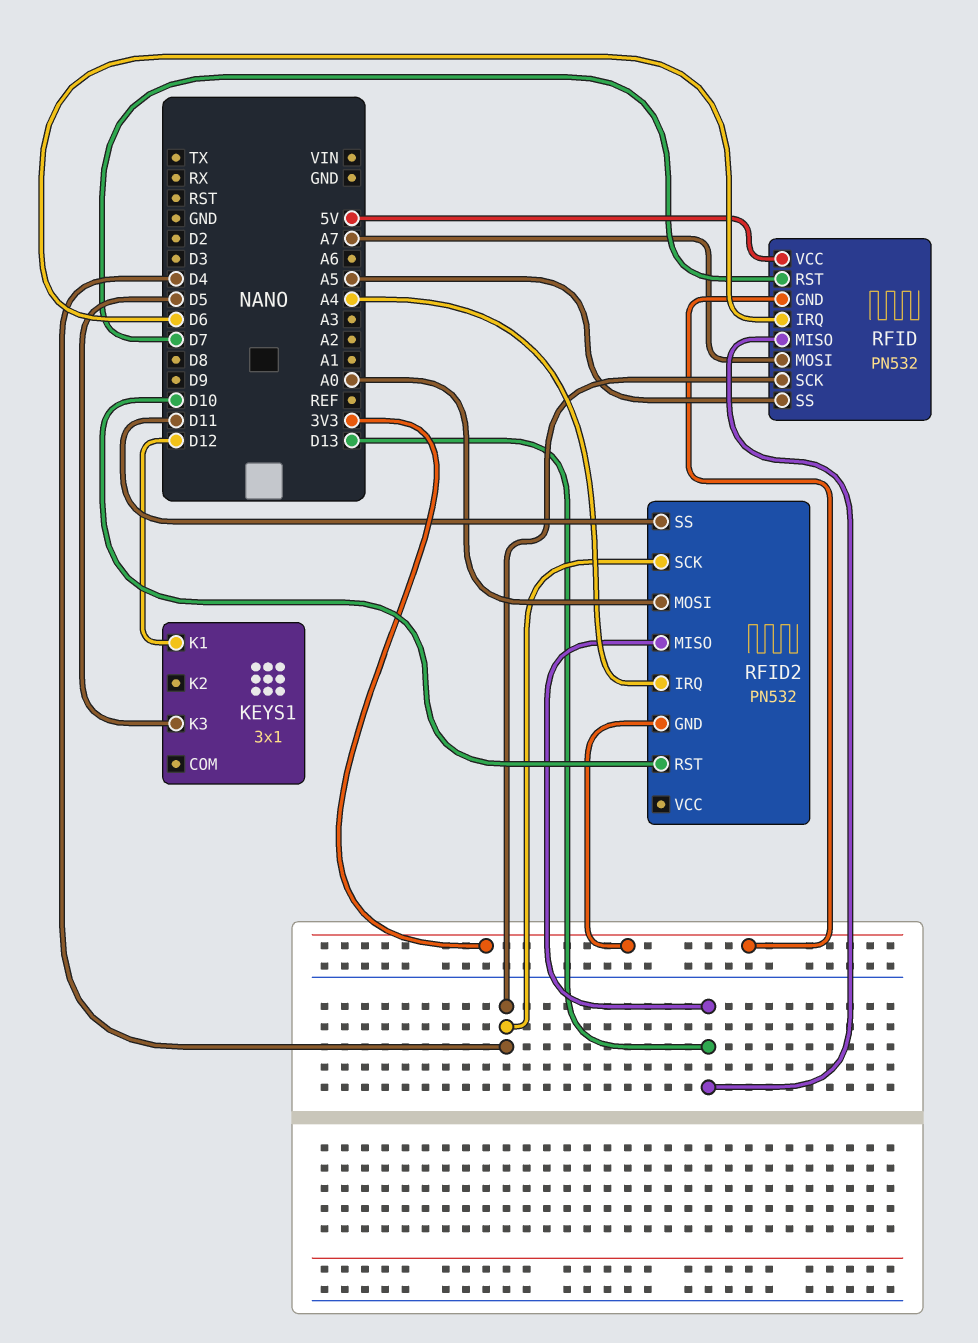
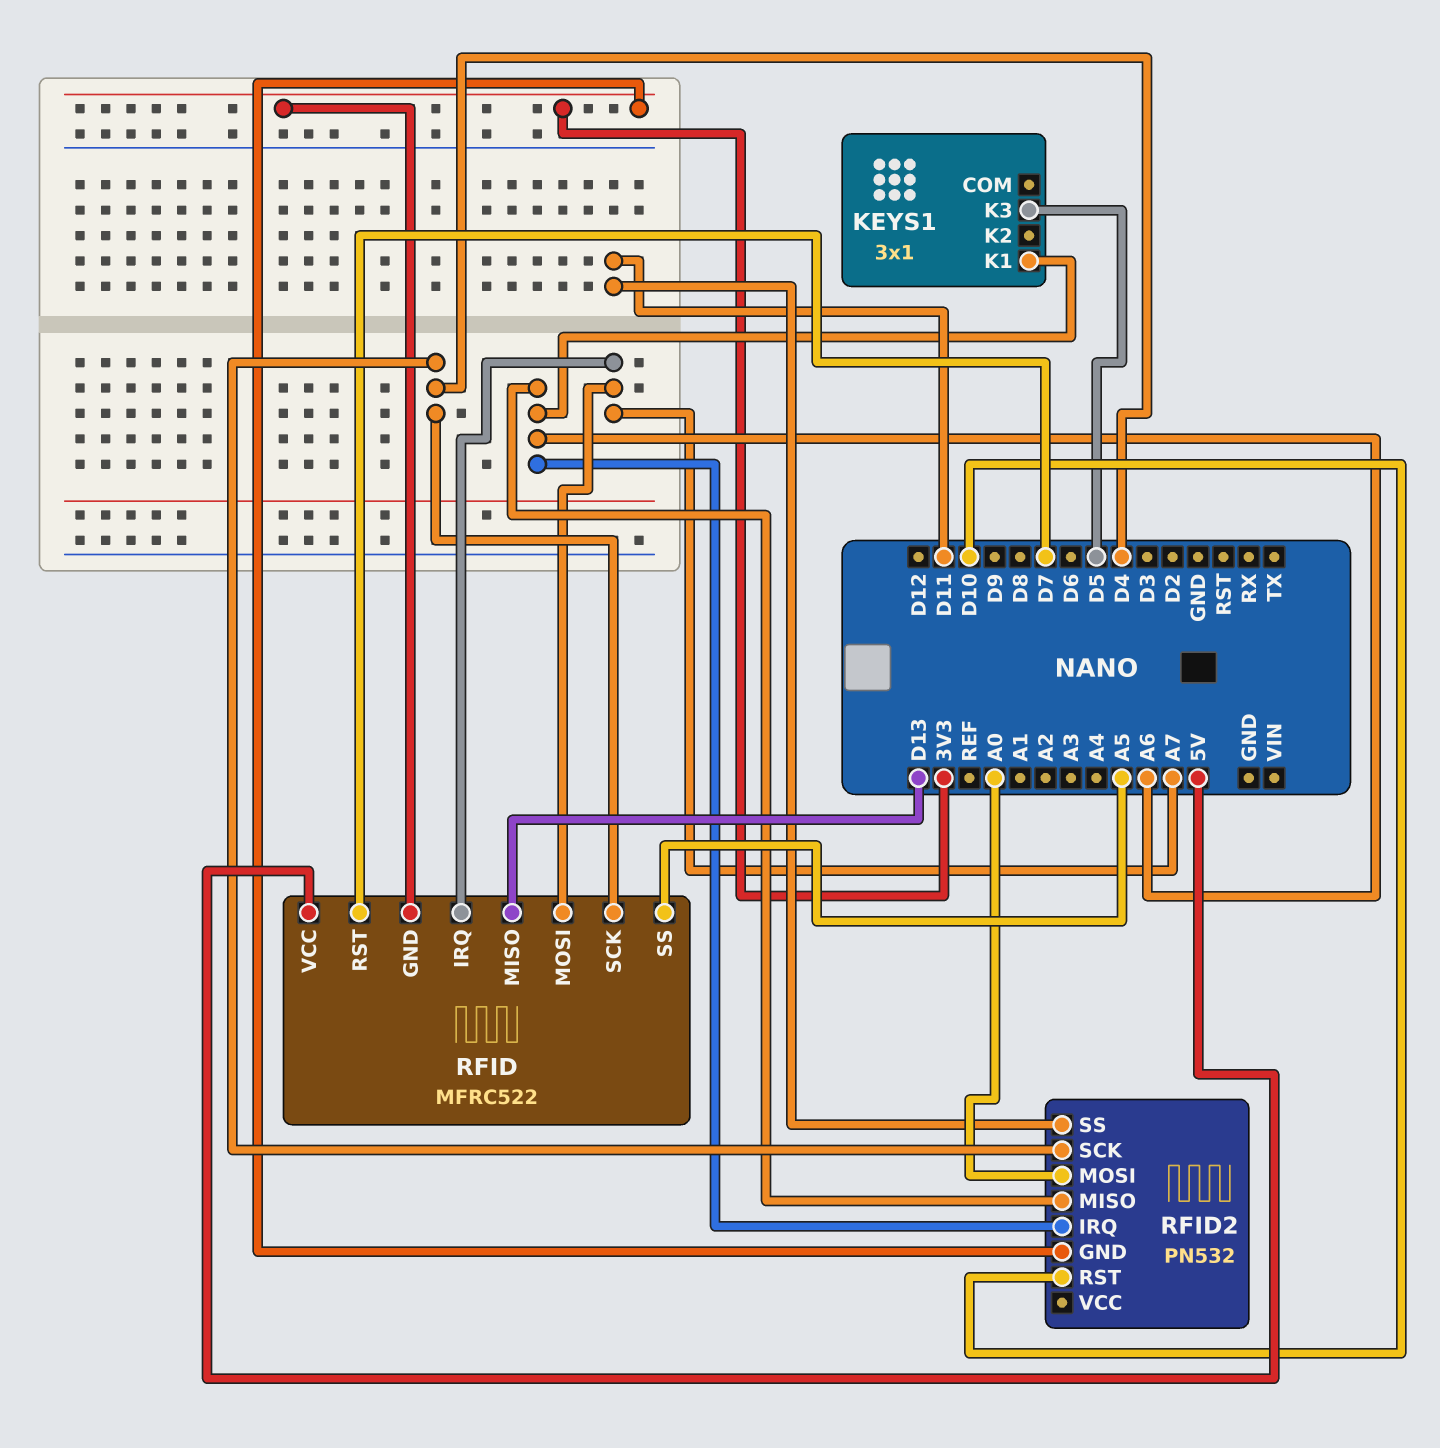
KEYS1 pin K1: D12 -> A6
RFID: PN532 -> MFRC522
RFID pin IRQ: D6 -> A7
RFID2 pin IRQ: A4 -> A6
RFID2 pin MISO: D13 -> A6

